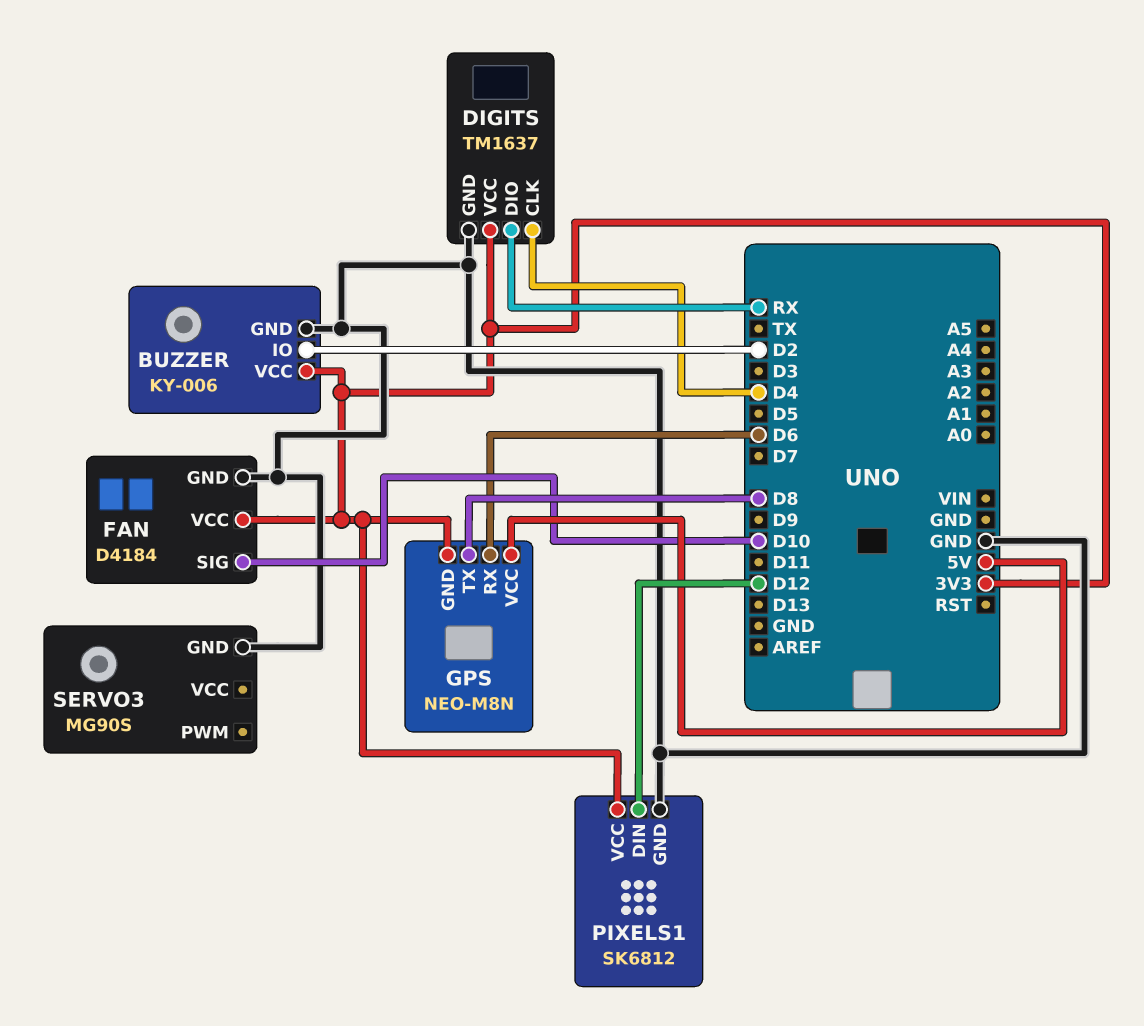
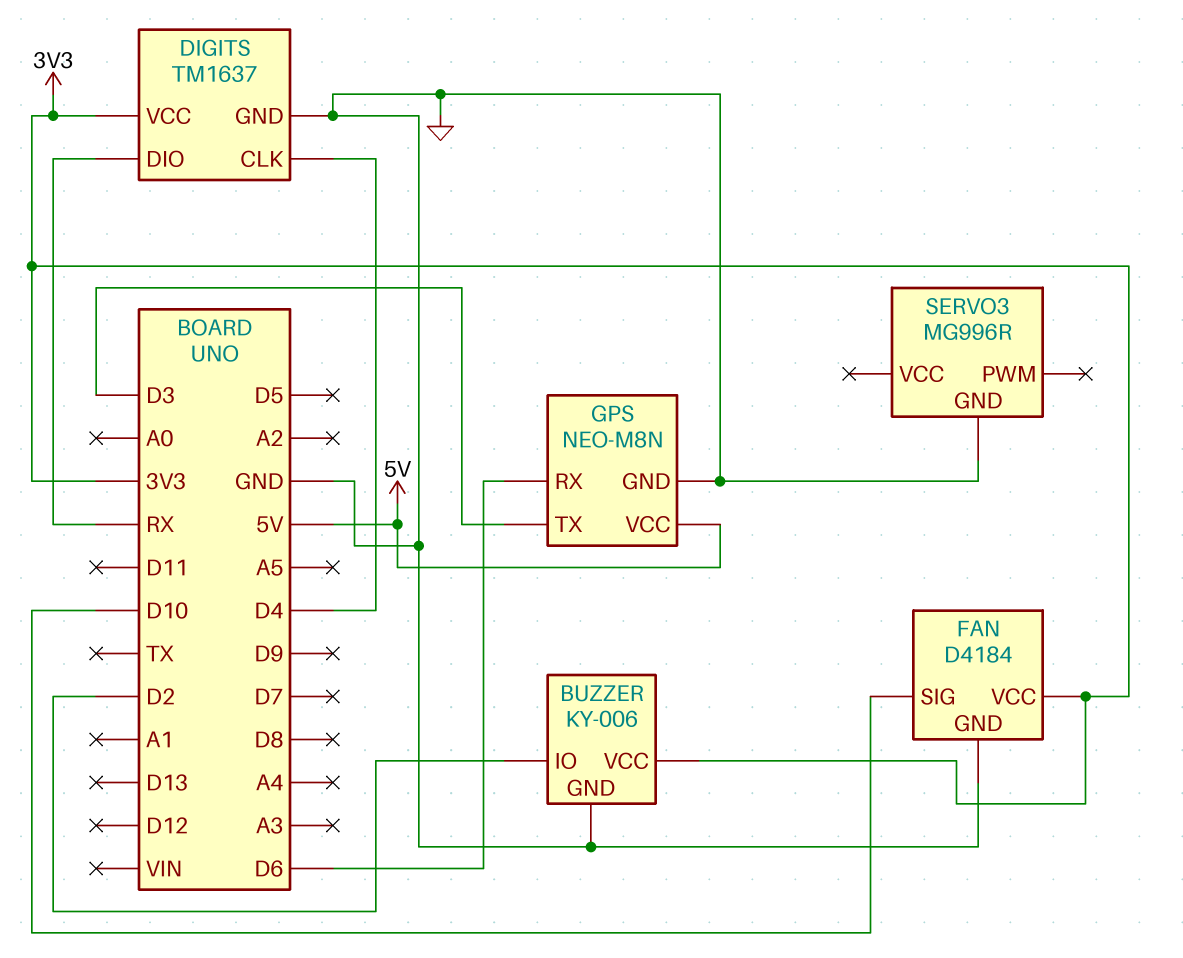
GPS pin GND: 3V3 -> GND
GPS pin TX: D8 -> D3
PIXELS1: SK6812 -> none
PIXELS1 pin DIN: D12 -> none
PIXELS1 pin GND: GND -> none
PIXELS1 pin VCC: 3V3 -> none
SERVO3: MG90S -> MG996R

